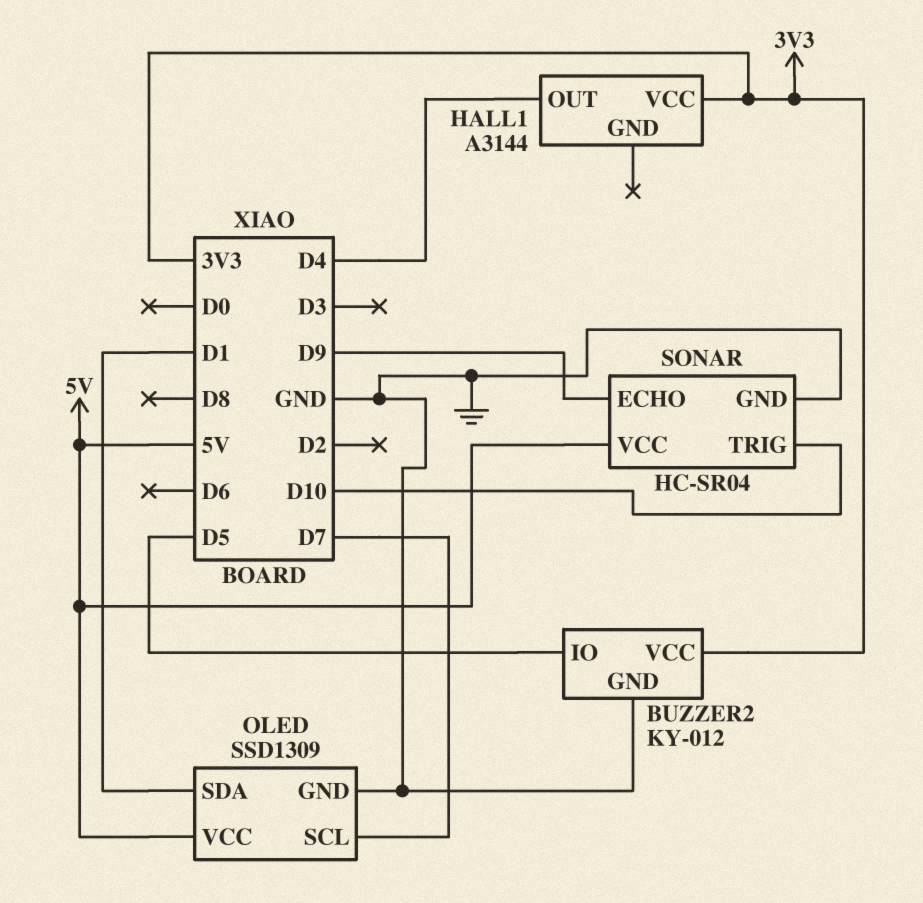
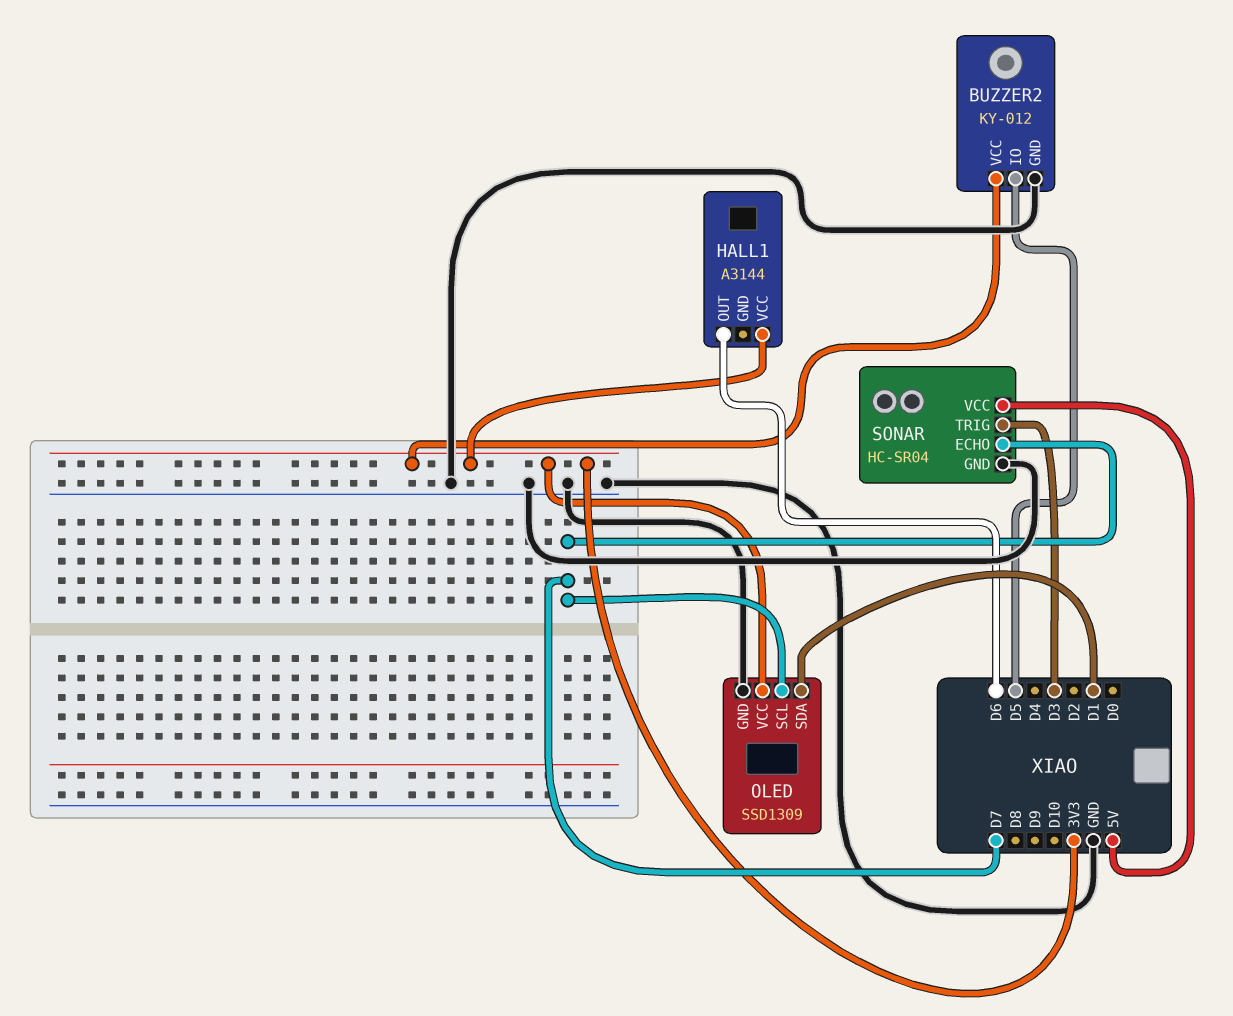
HALL1 pin OUT: D4 -> D6
OLED pin VCC: 5V -> 3V3
SONAR pin ECHO: D9 -> D7
SONAR pin TRIG: D10 -> D3

